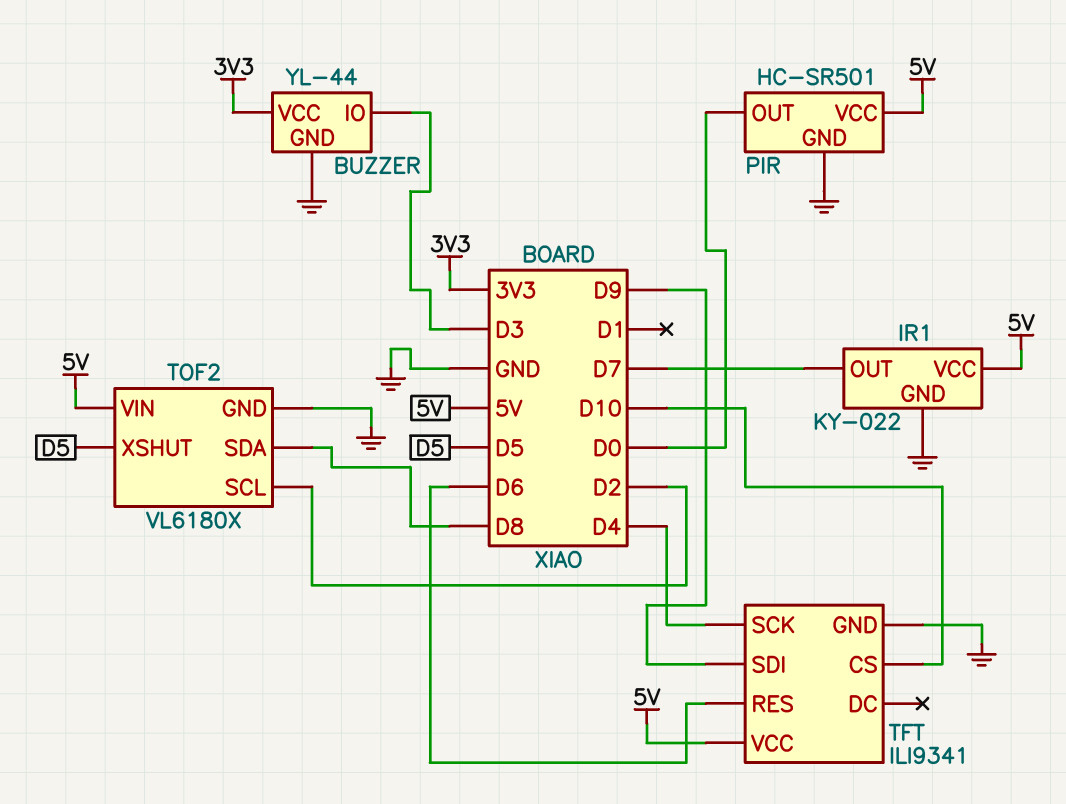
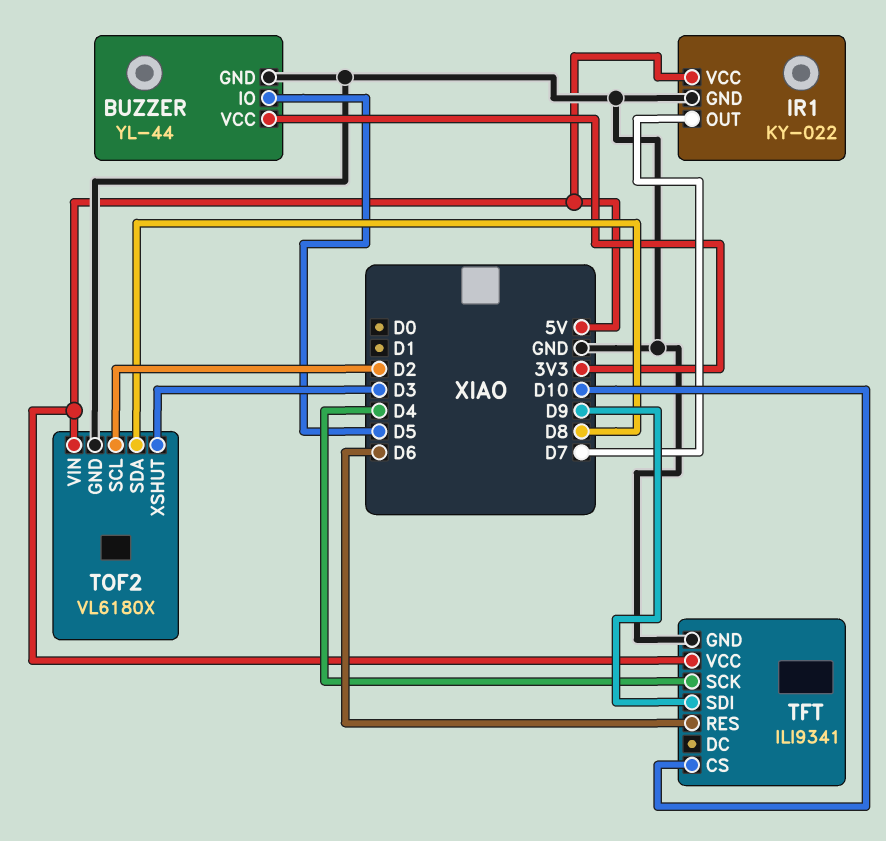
BUZZER pin IO: D3 -> D5
PIR: HC-SR501 -> none
PIR pin GND: GND -> none
PIR pin OUT: D0 -> none
PIR pin VCC: 5V -> none
TOF2 pin XSHUT: D5 -> D3

